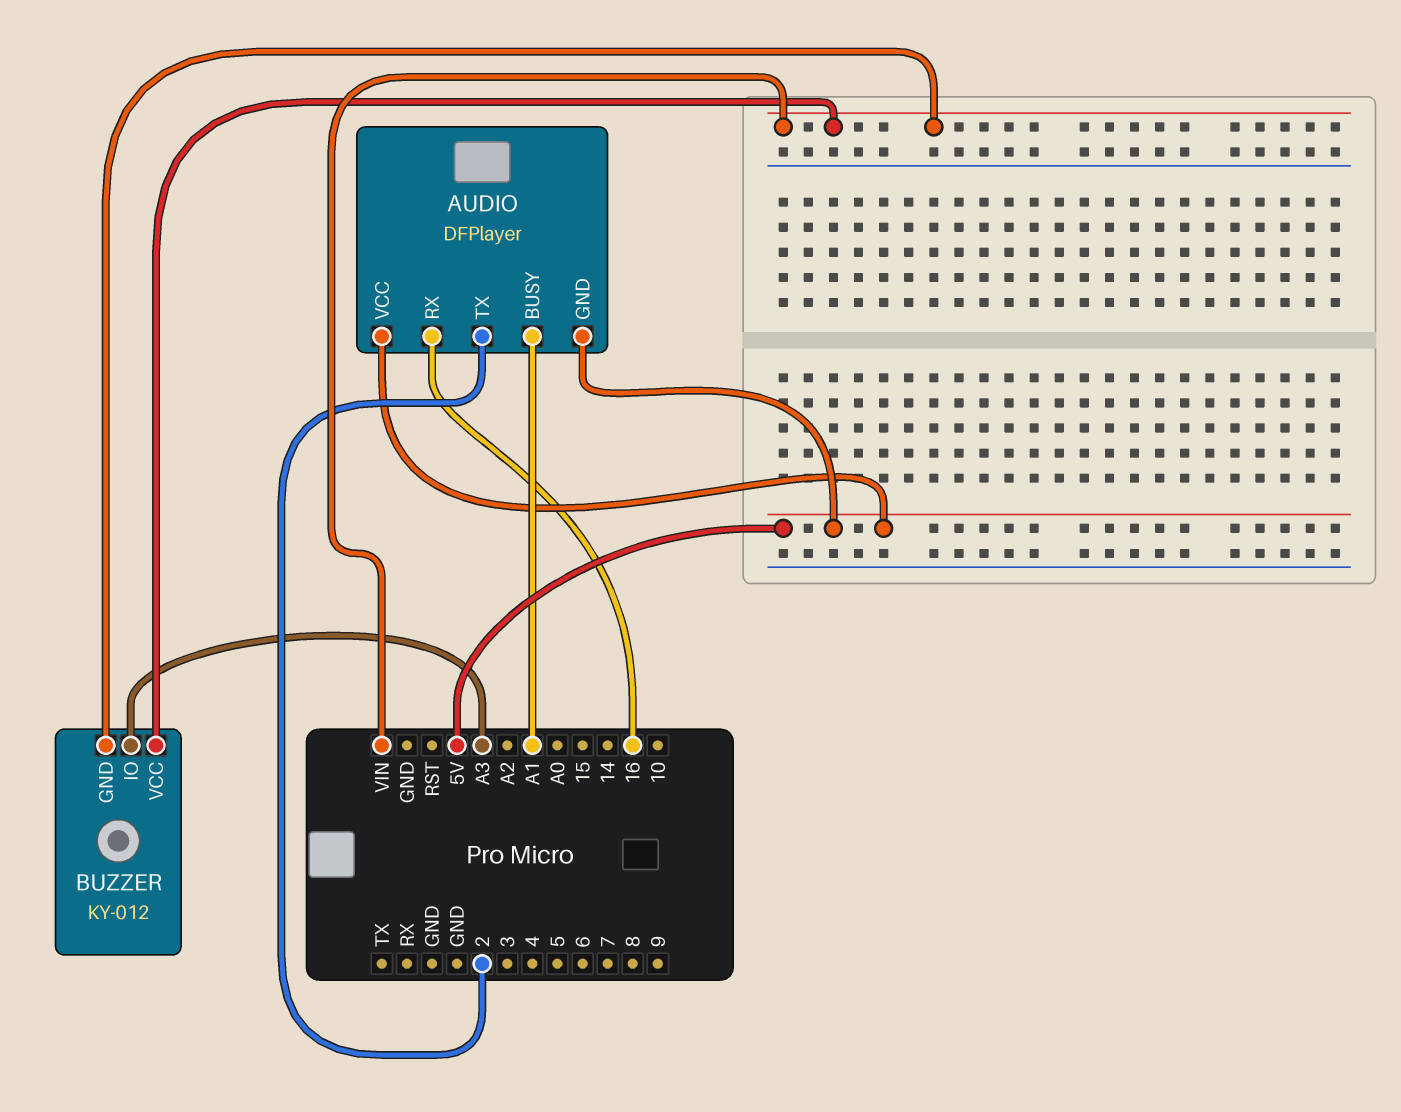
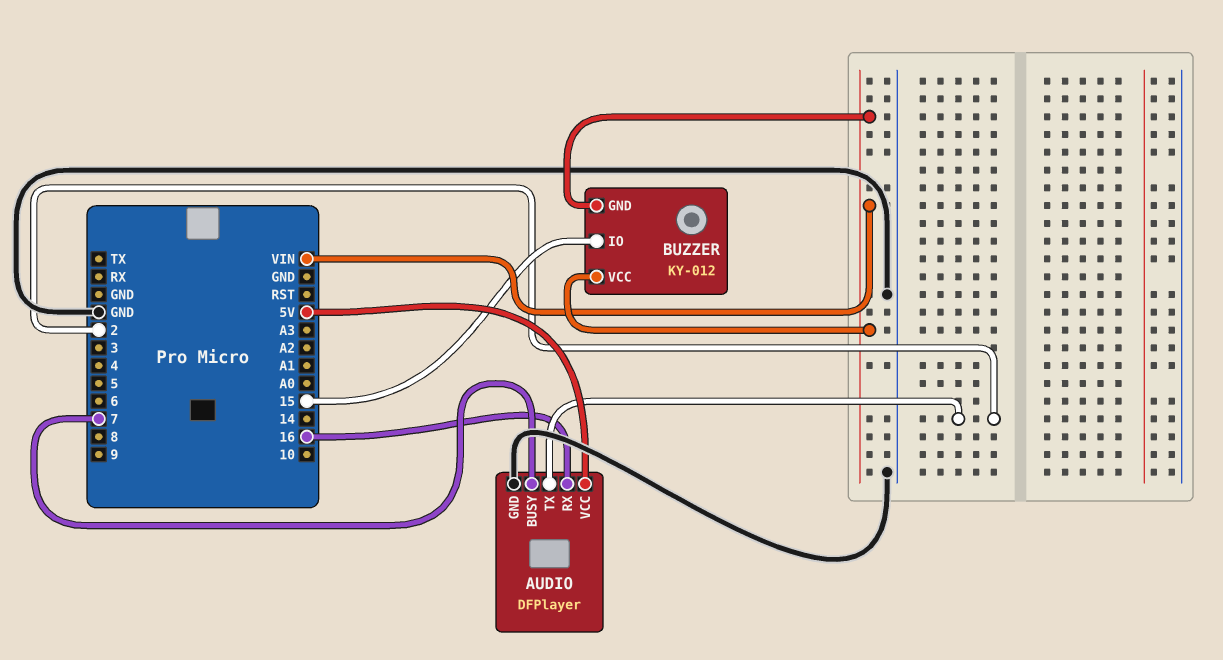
AUDIO pin BUSY: A1 -> 7
AUDIO pin GND: 5V -> GND
BUZZER pin IO: A3 -> 15

